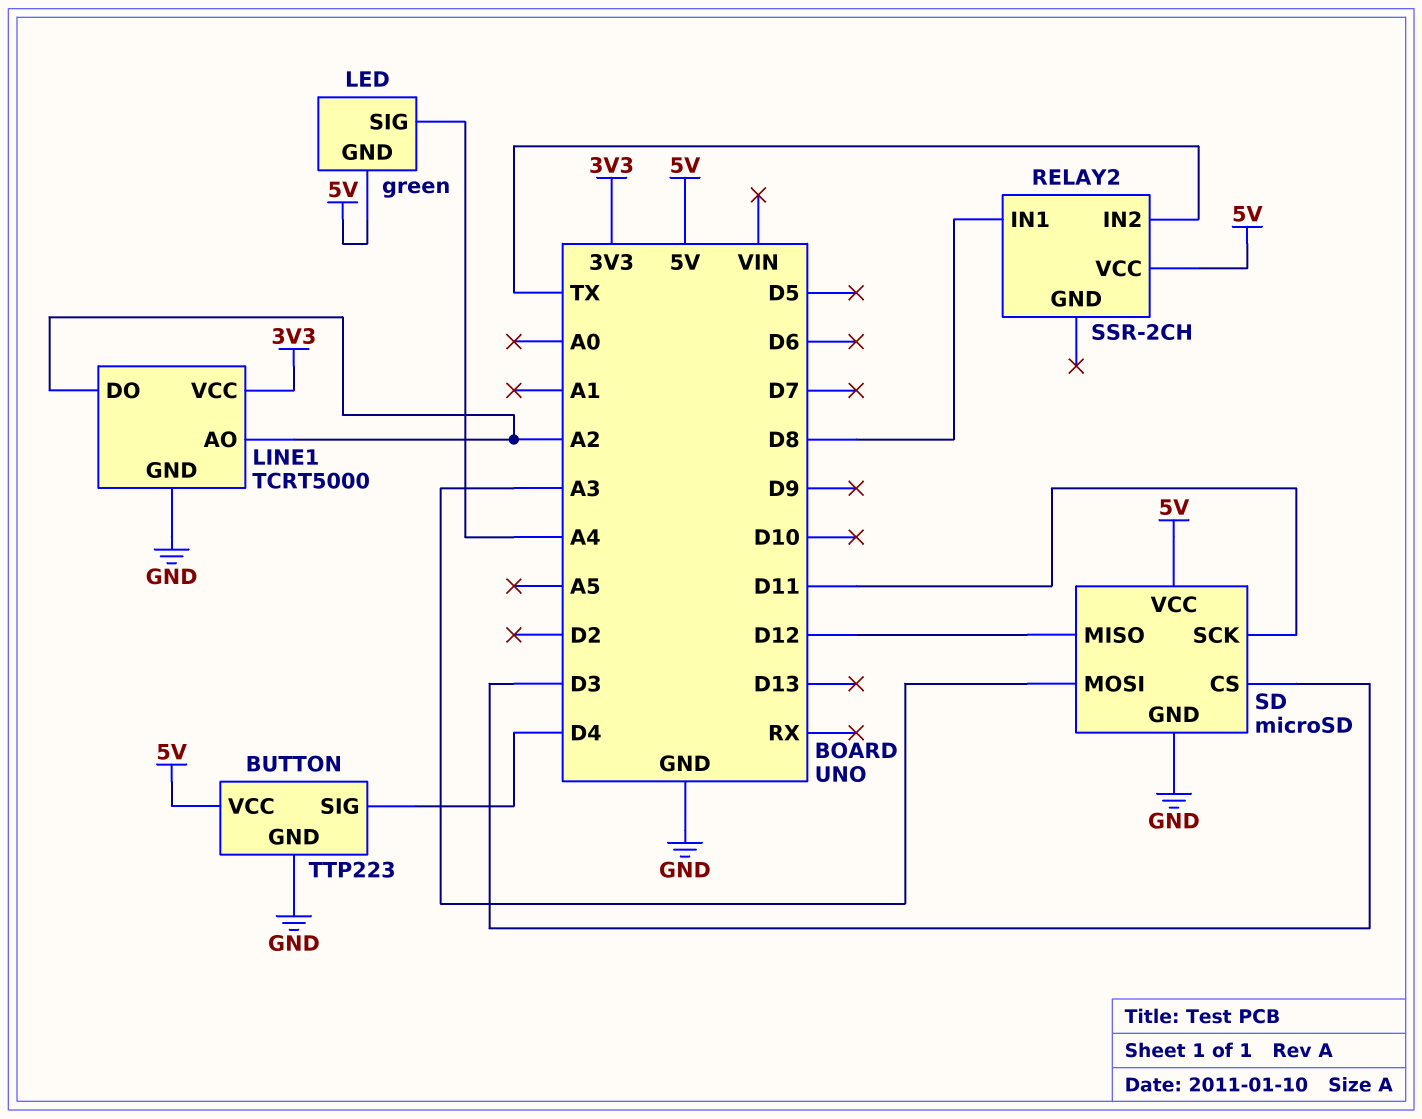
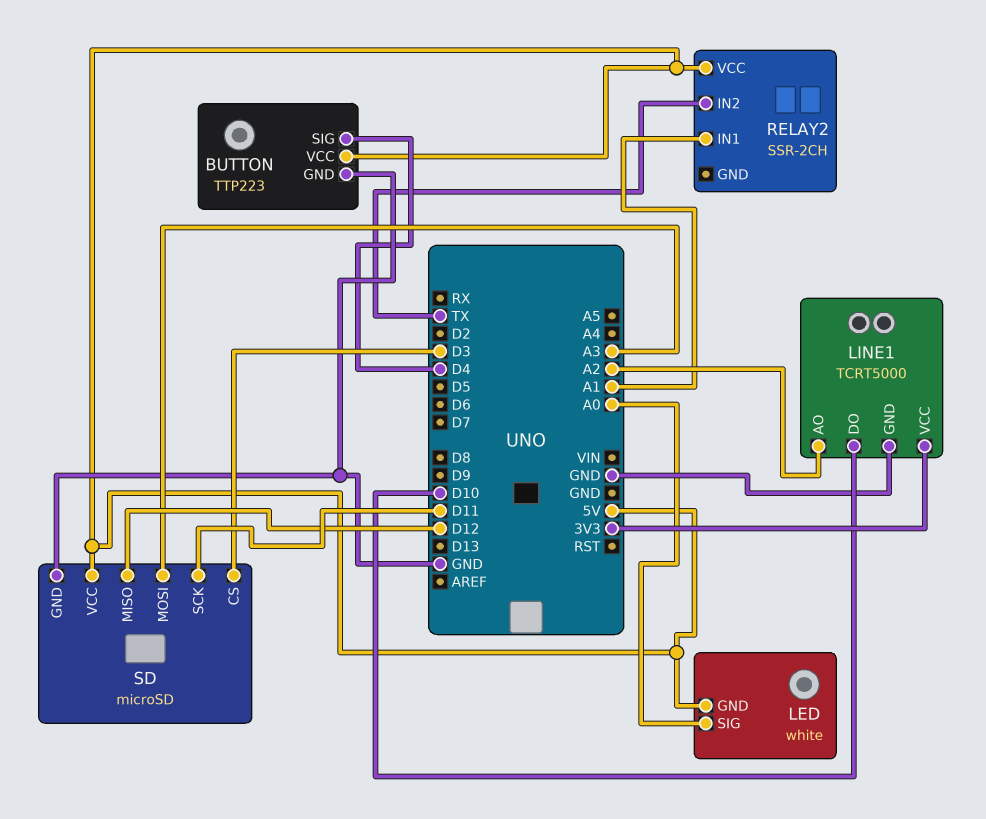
LED: green -> white
LED pin SIG: A4 -> A0
LINE1 pin DO: A2 -> D10
RELAY2 pin IN1: D8 -> A1

